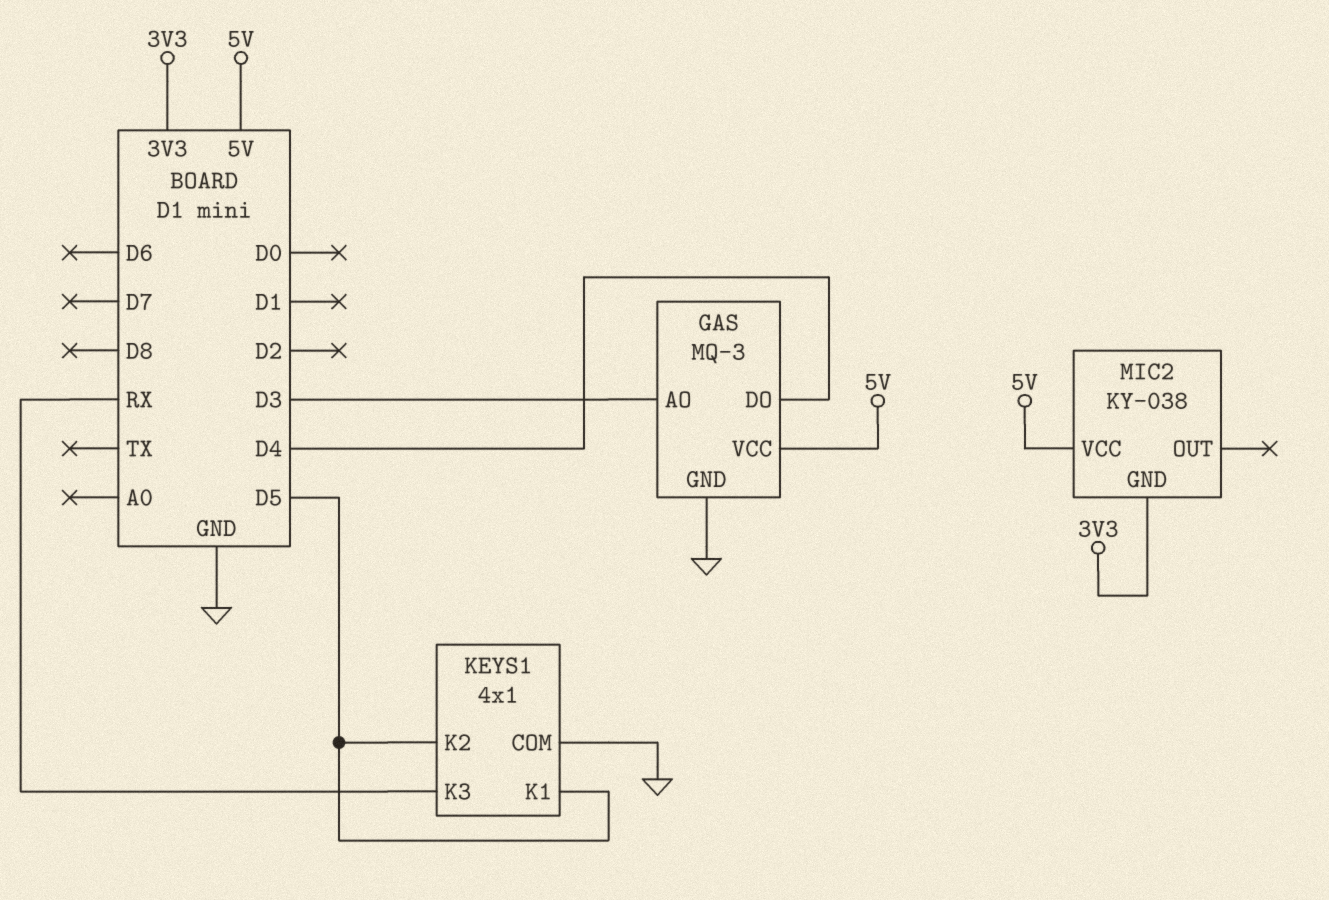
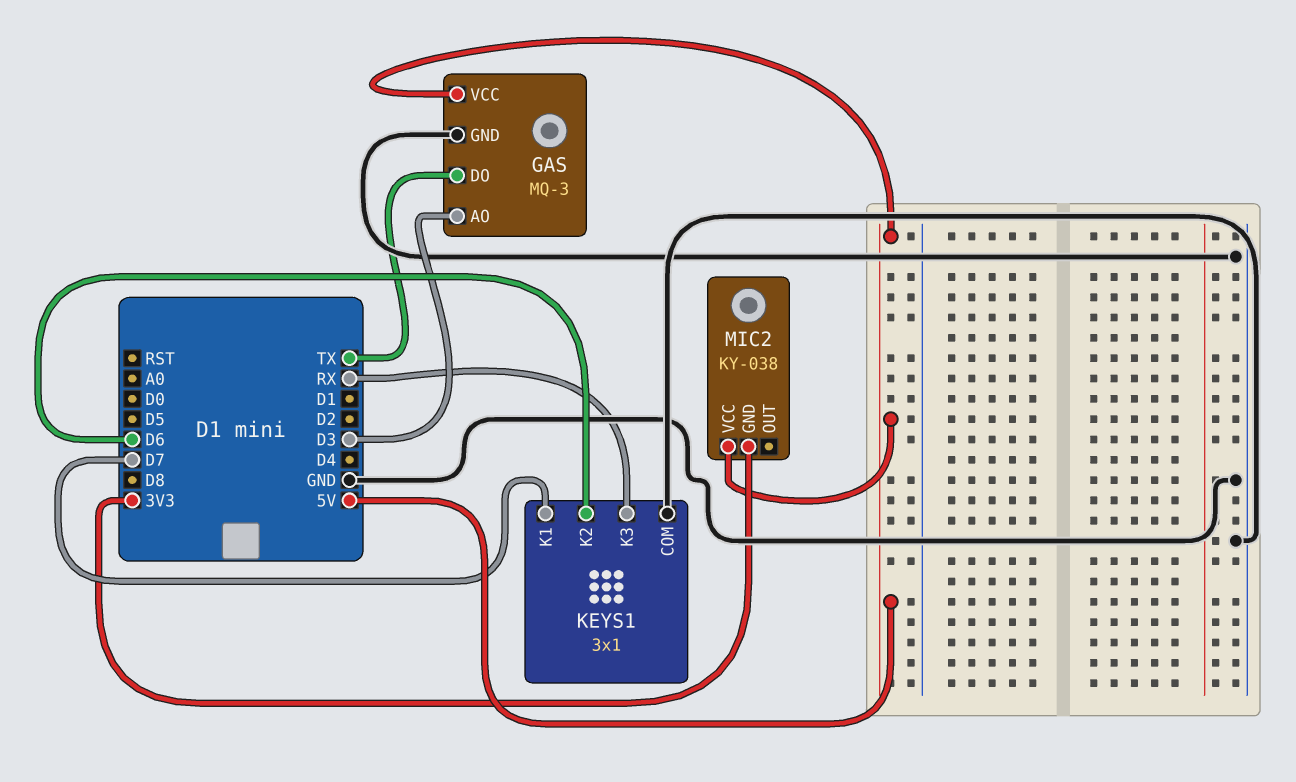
GAS pin DO: D4 -> TX
KEYS1: 4x1 -> 3x1
KEYS1 pin K1: D5 -> D7
KEYS1 pin K2: D5 -> D6

